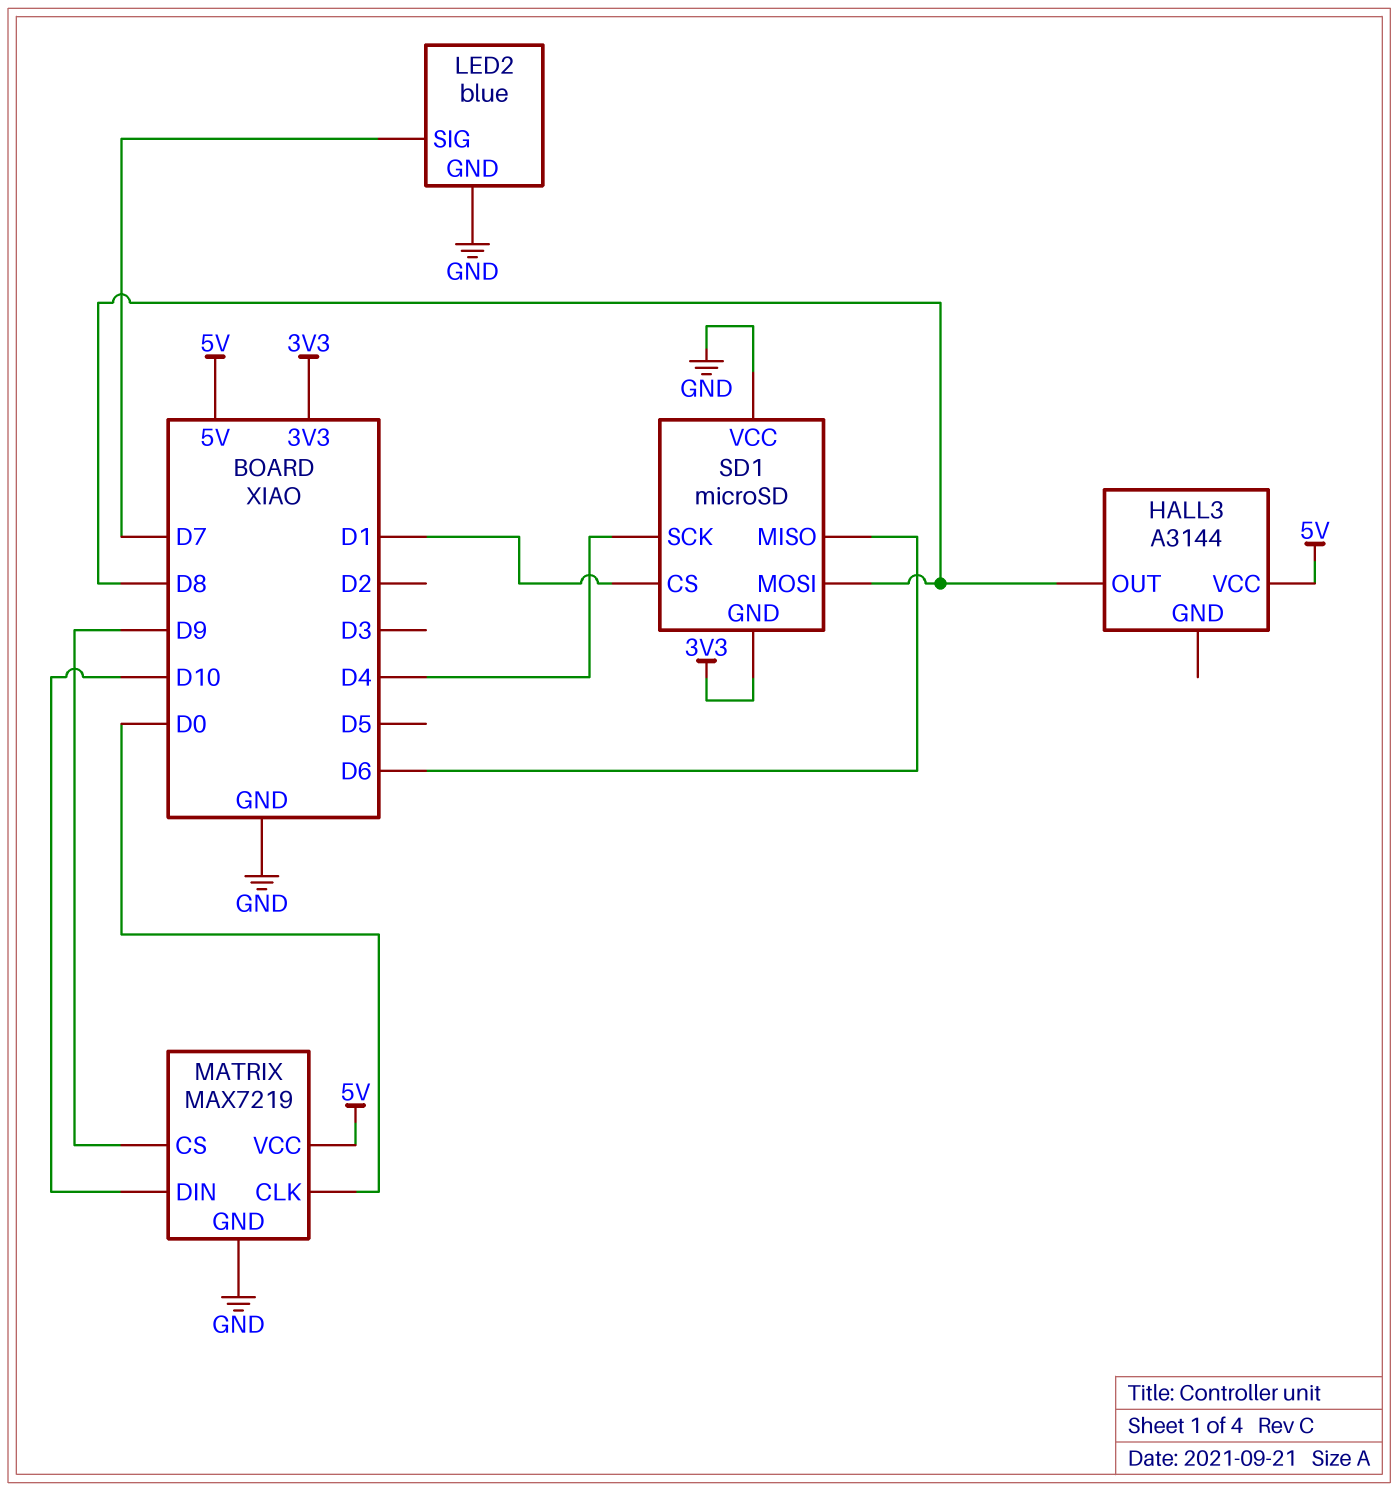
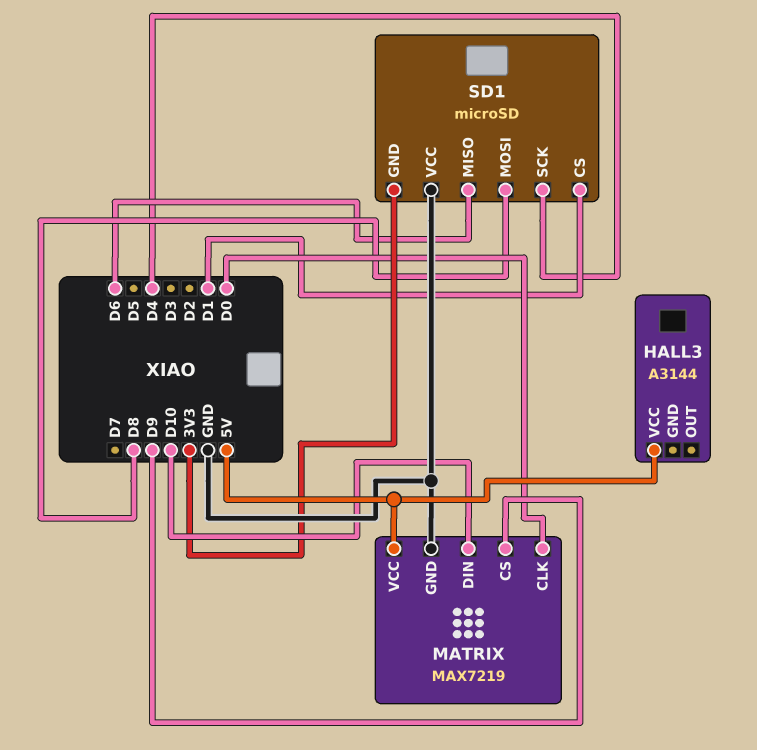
HALL3 pin OUT: D8 -> none
LED2: blue -> none
LED2 pin GND: GND -> none
LED2 pin SIG: D7 -> none

